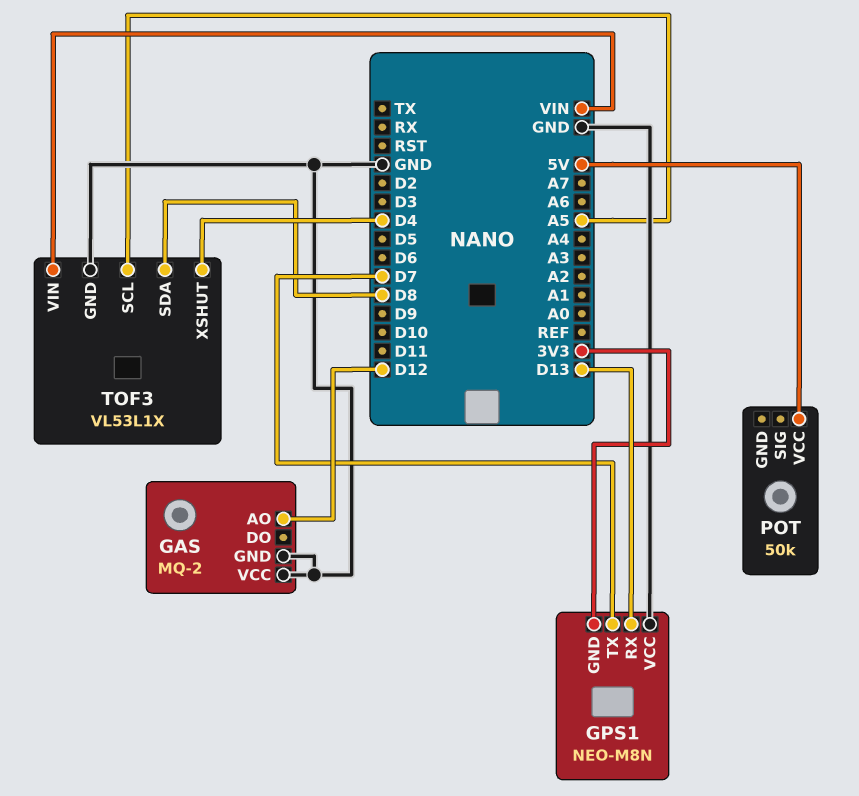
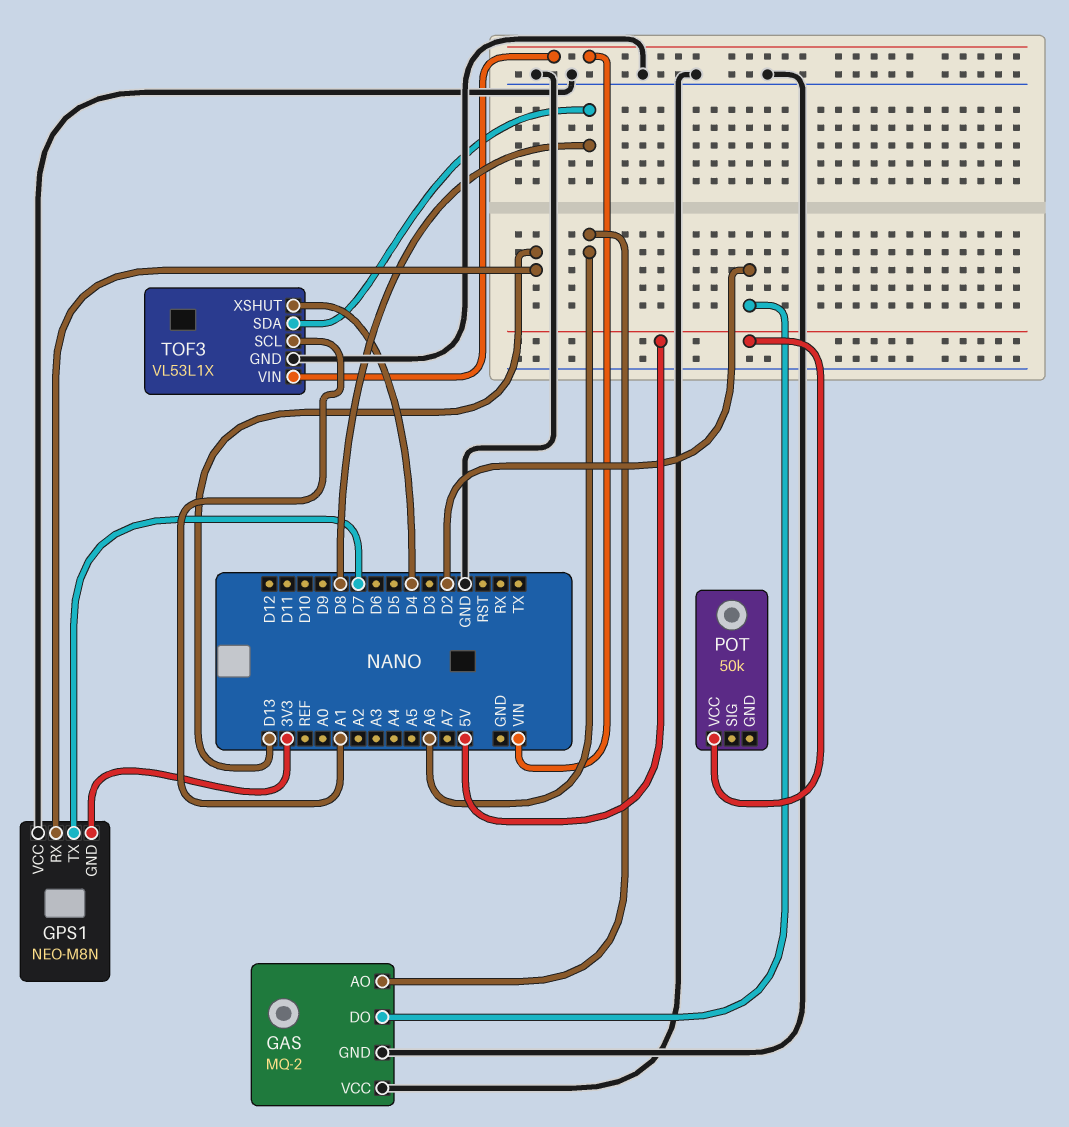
GAS pin AO: D12 -> A6
GAS pin DO: none -> D2
TOF3 pin SCL: A5 -> A1

